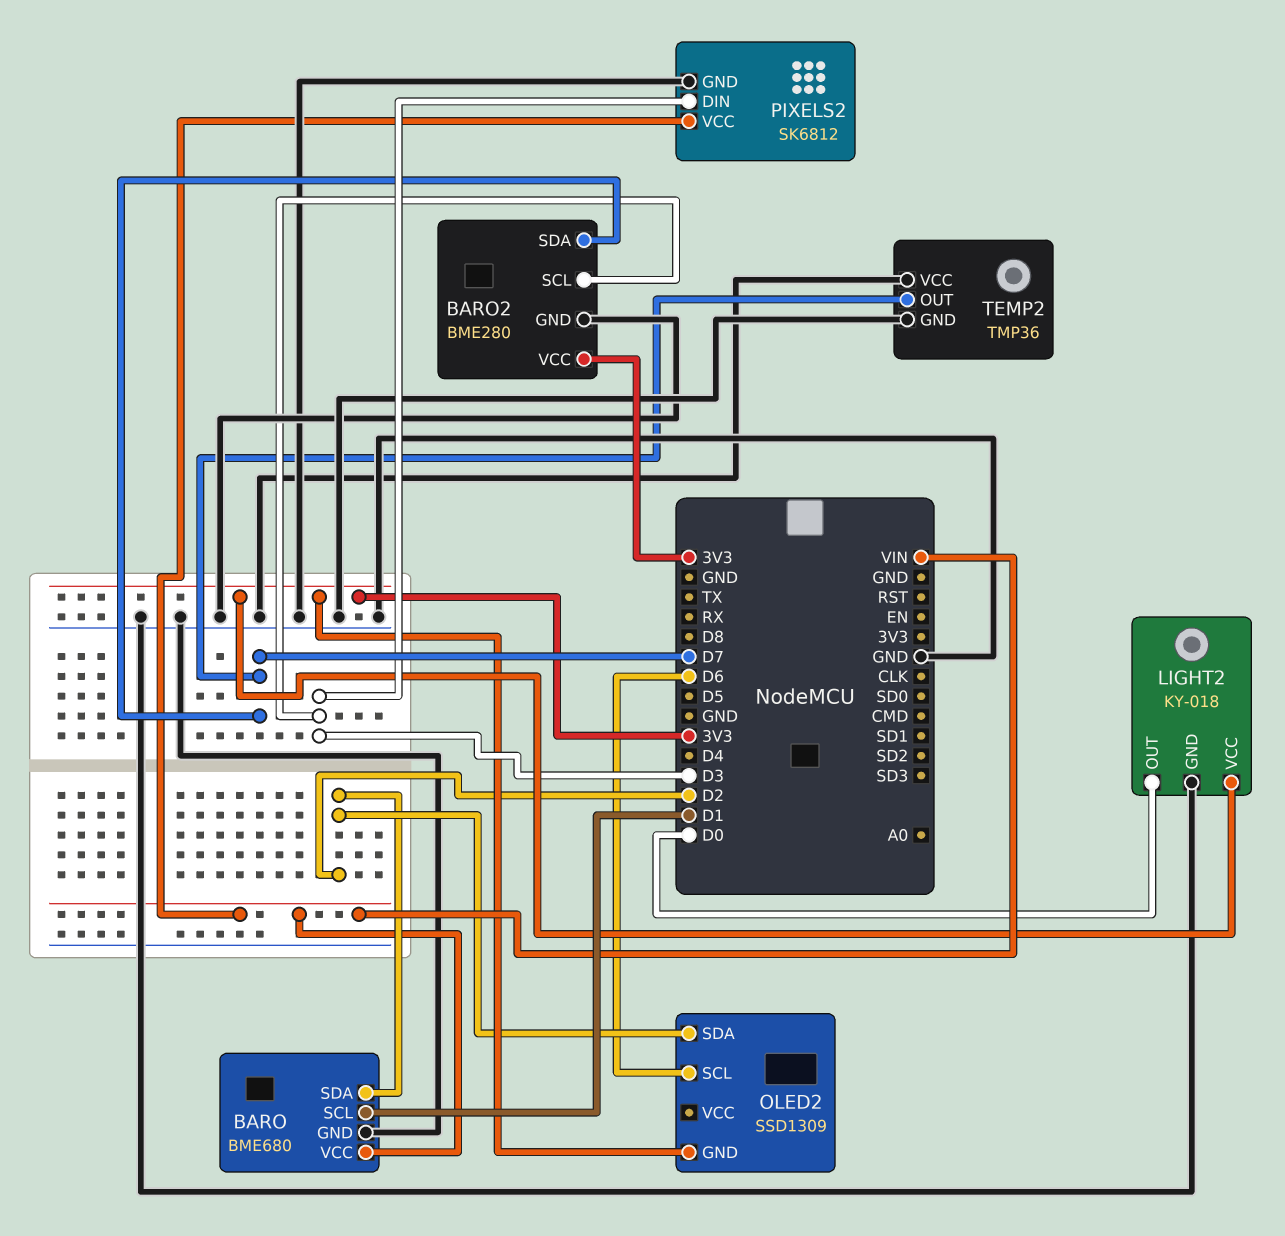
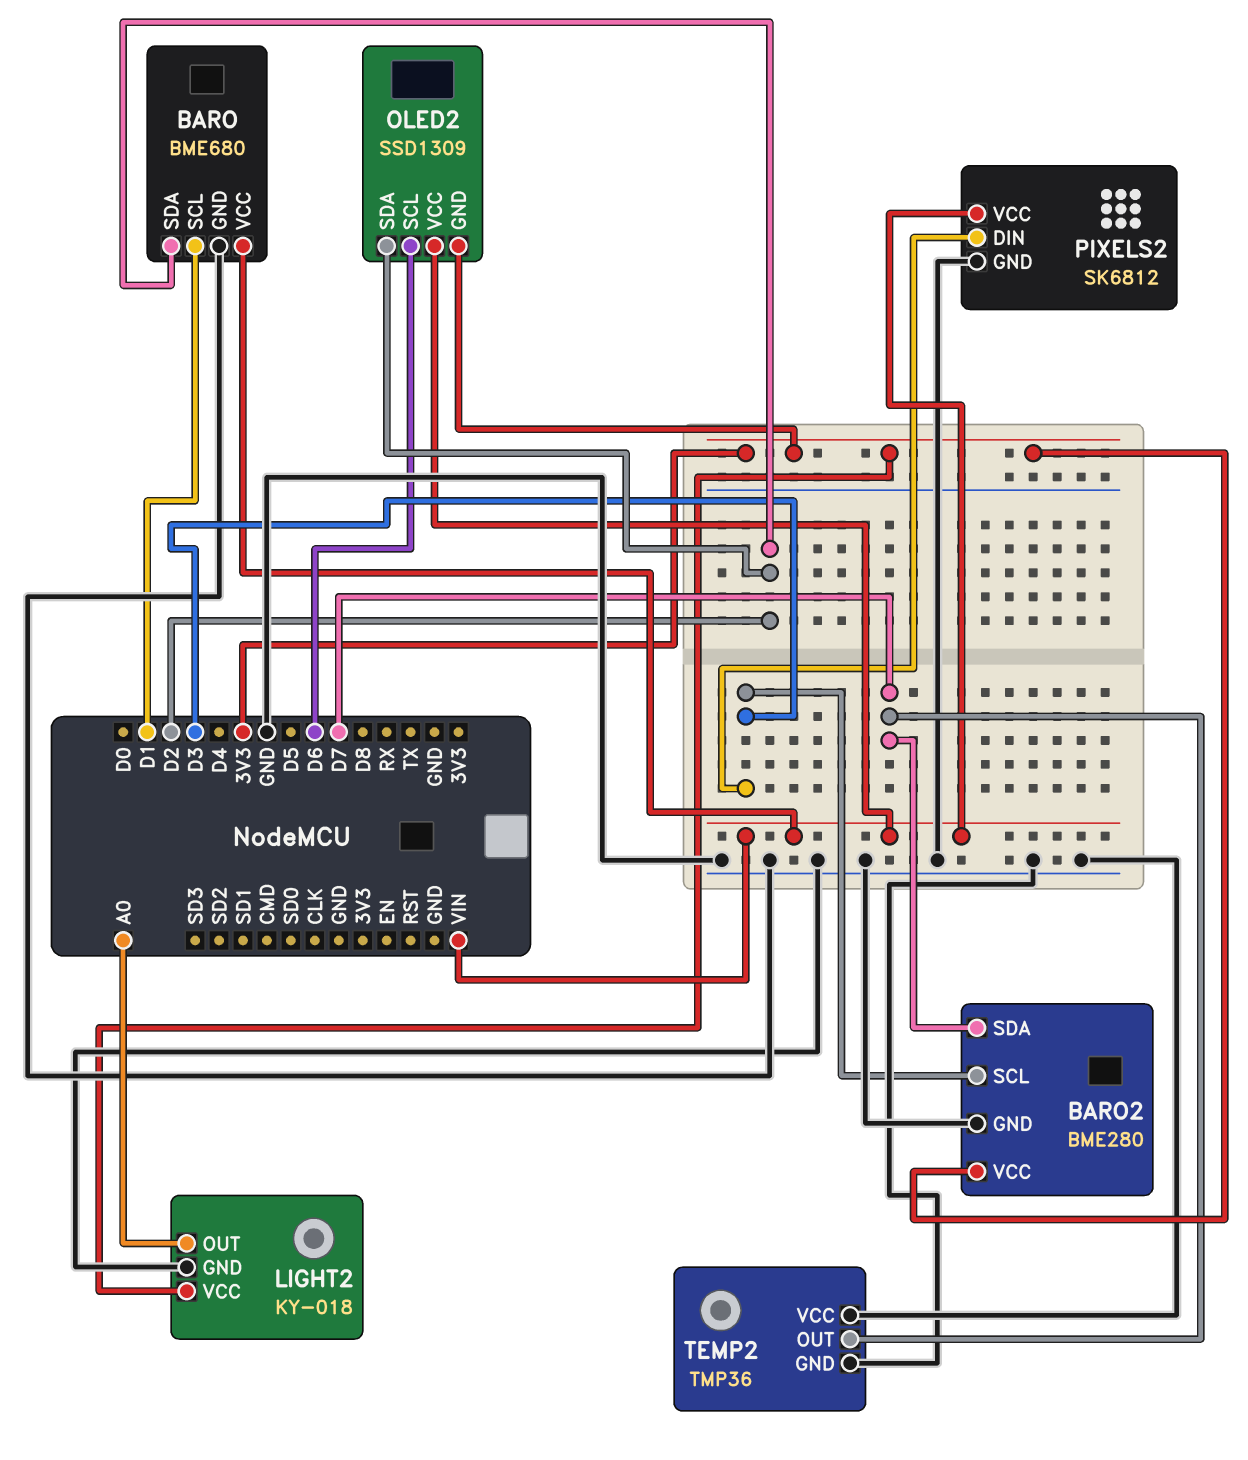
LIGHT2 pin OUT: D0 -> A0
OLED2 pin VCC: none -> VIN

